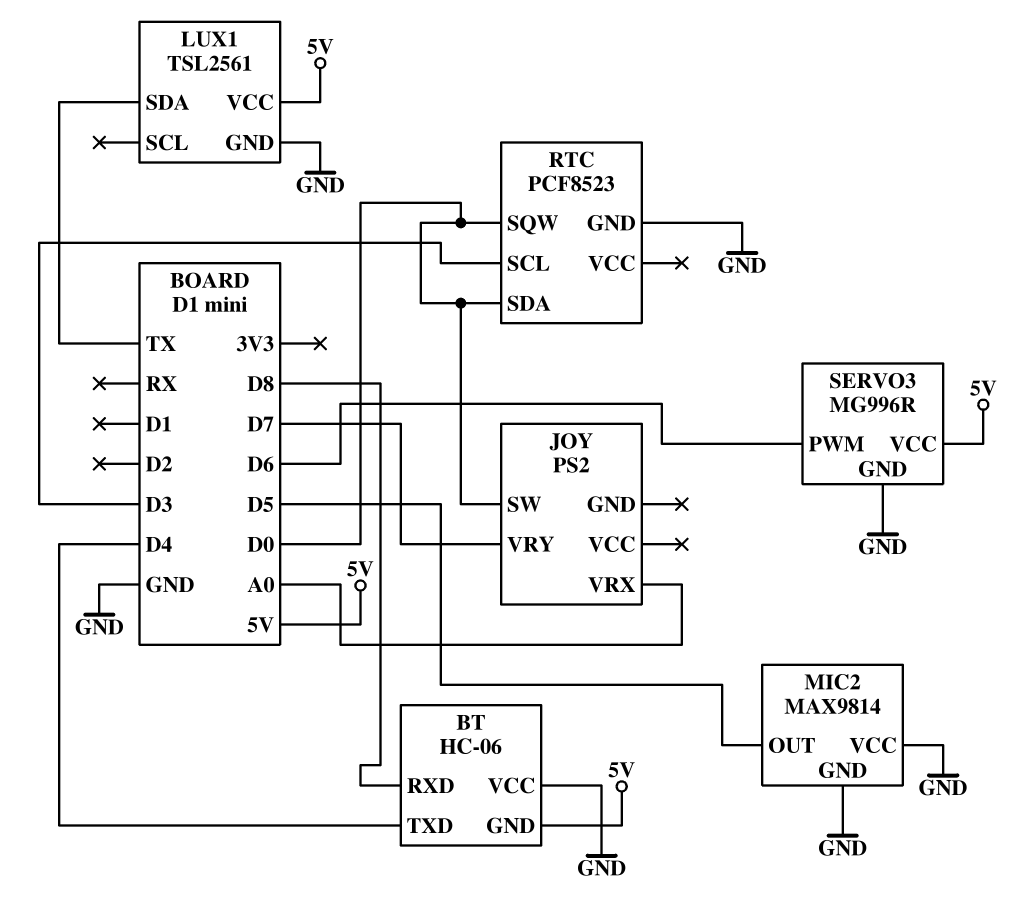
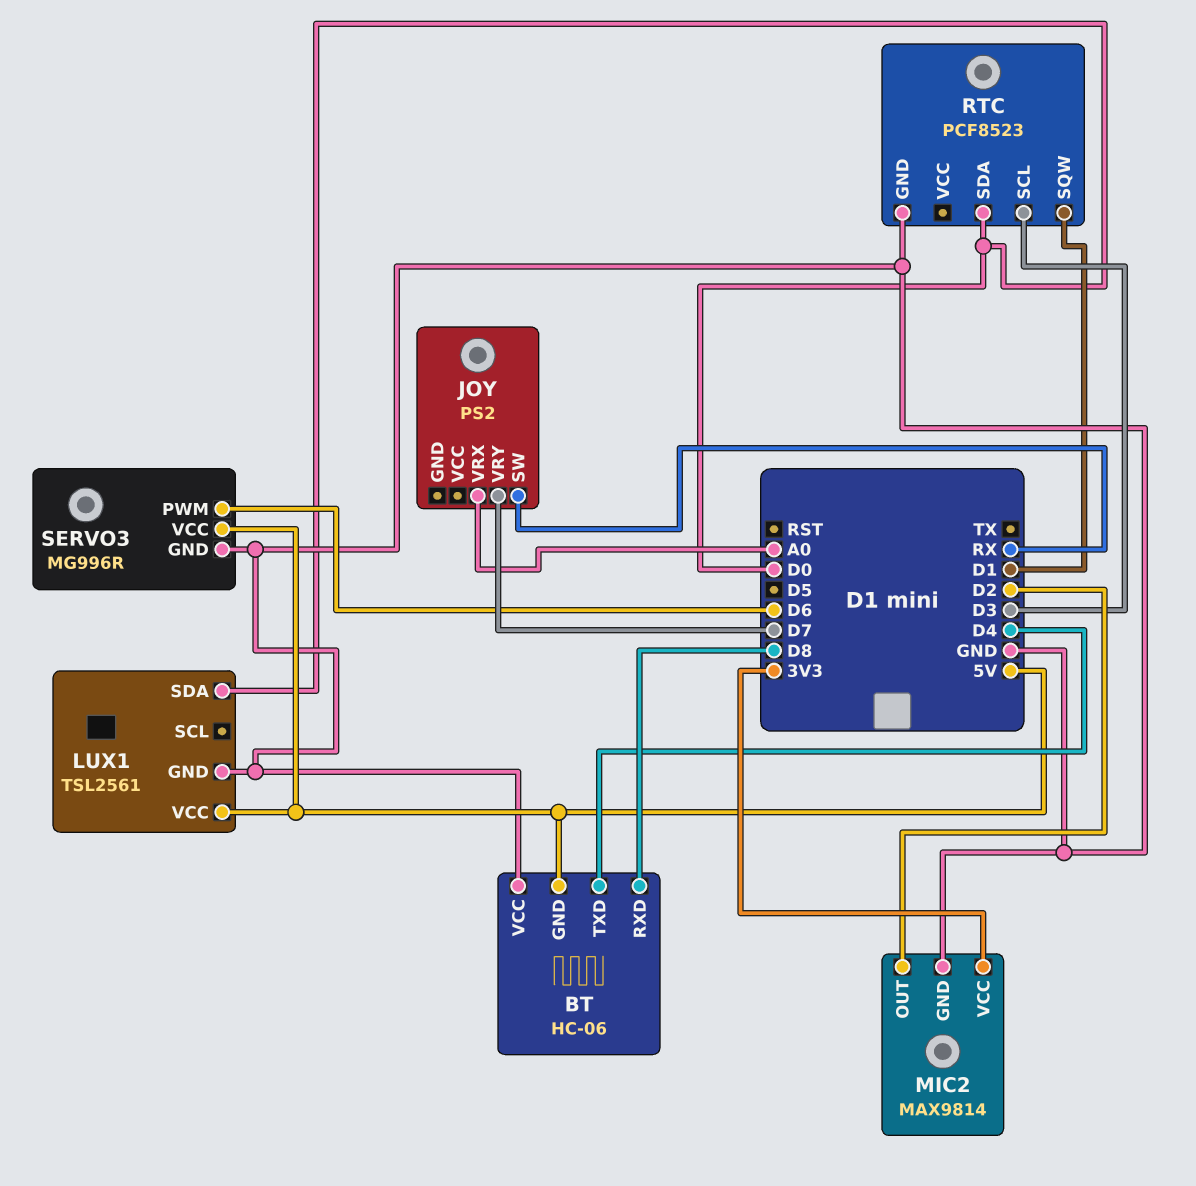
JOY pin SW: D0 -> RX
LUX1 pin SDA: TX -> D0
MIC2 pin OUT: D5 -> D2
MIC2 pin VCC: GND -> 3V3
RTC pin SQW: D0 -> D1

